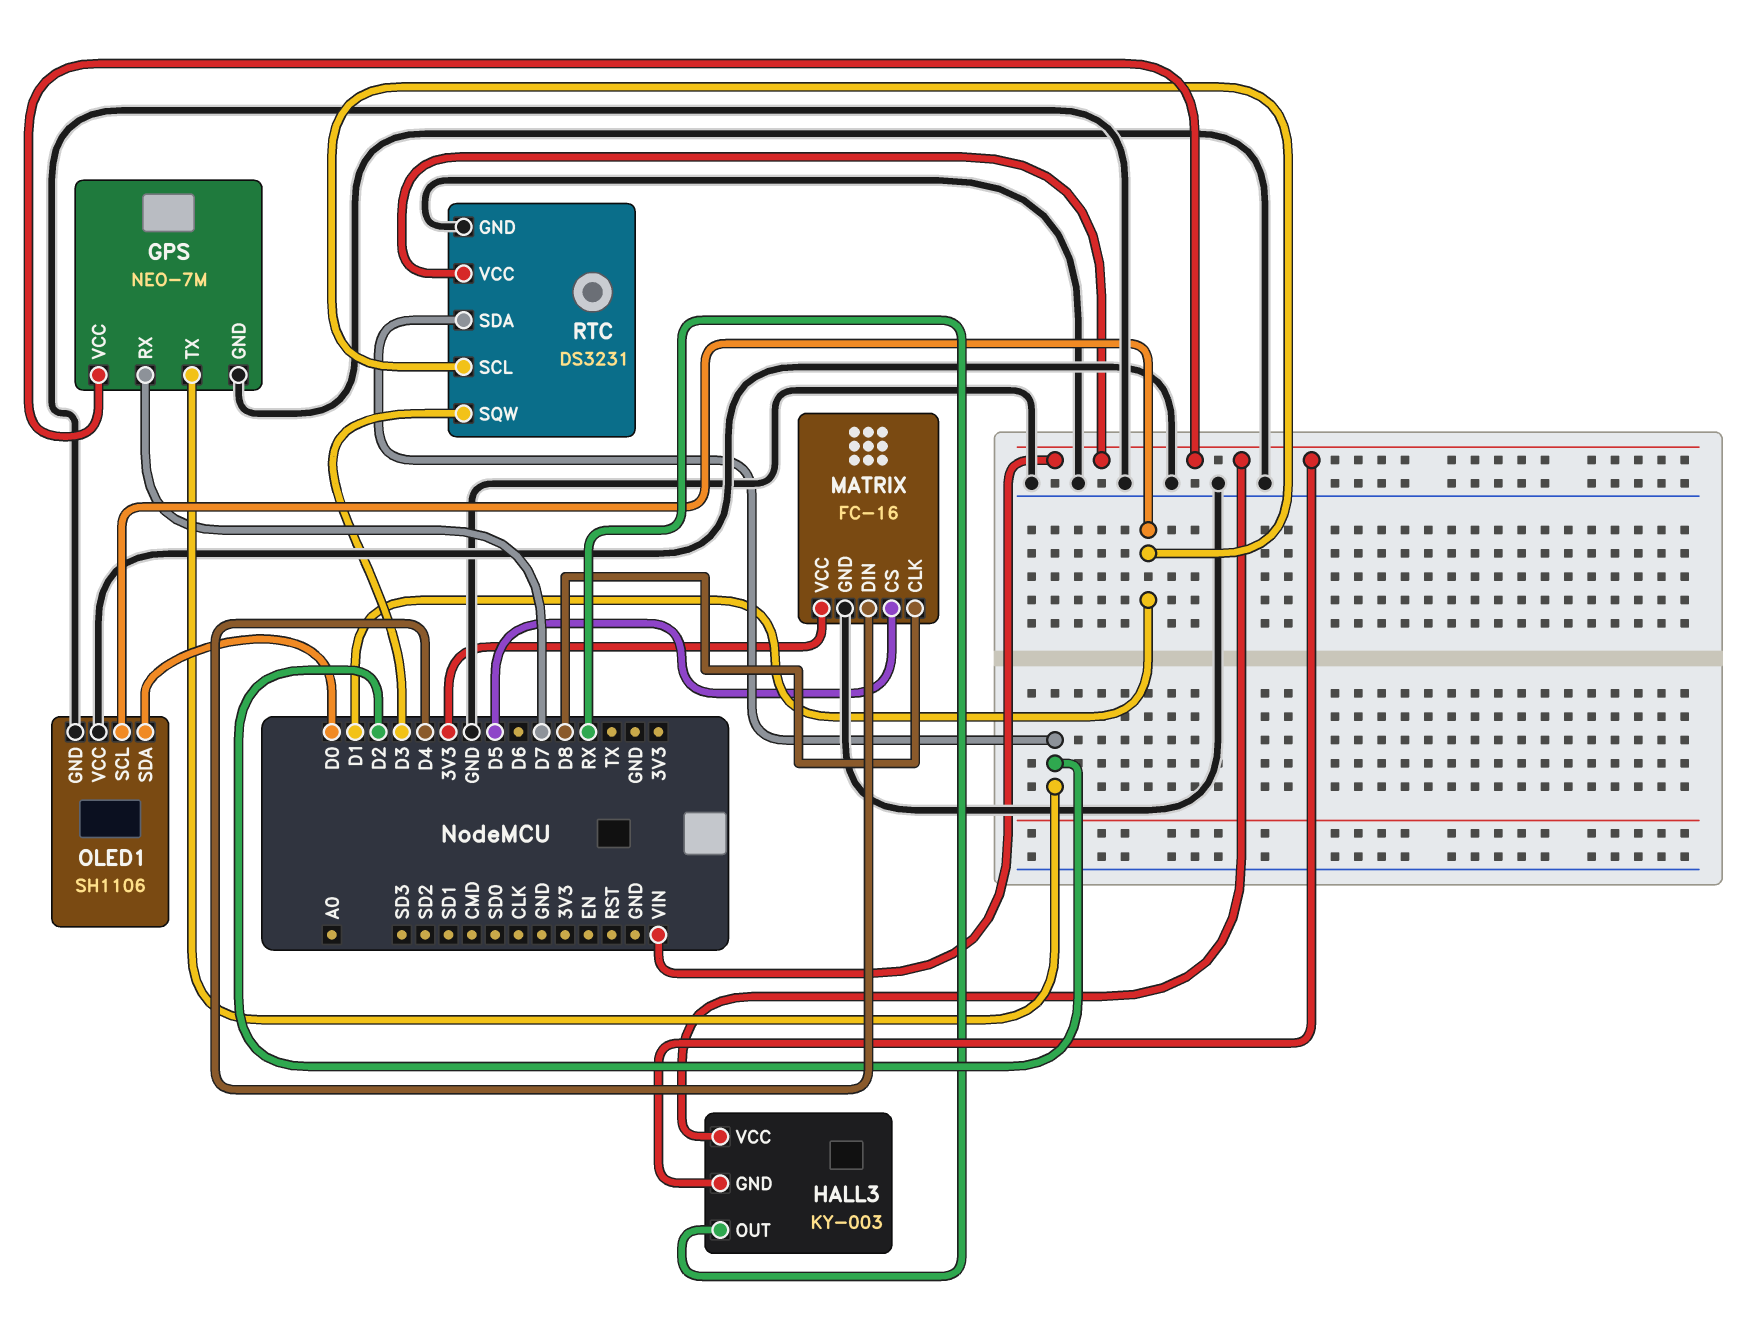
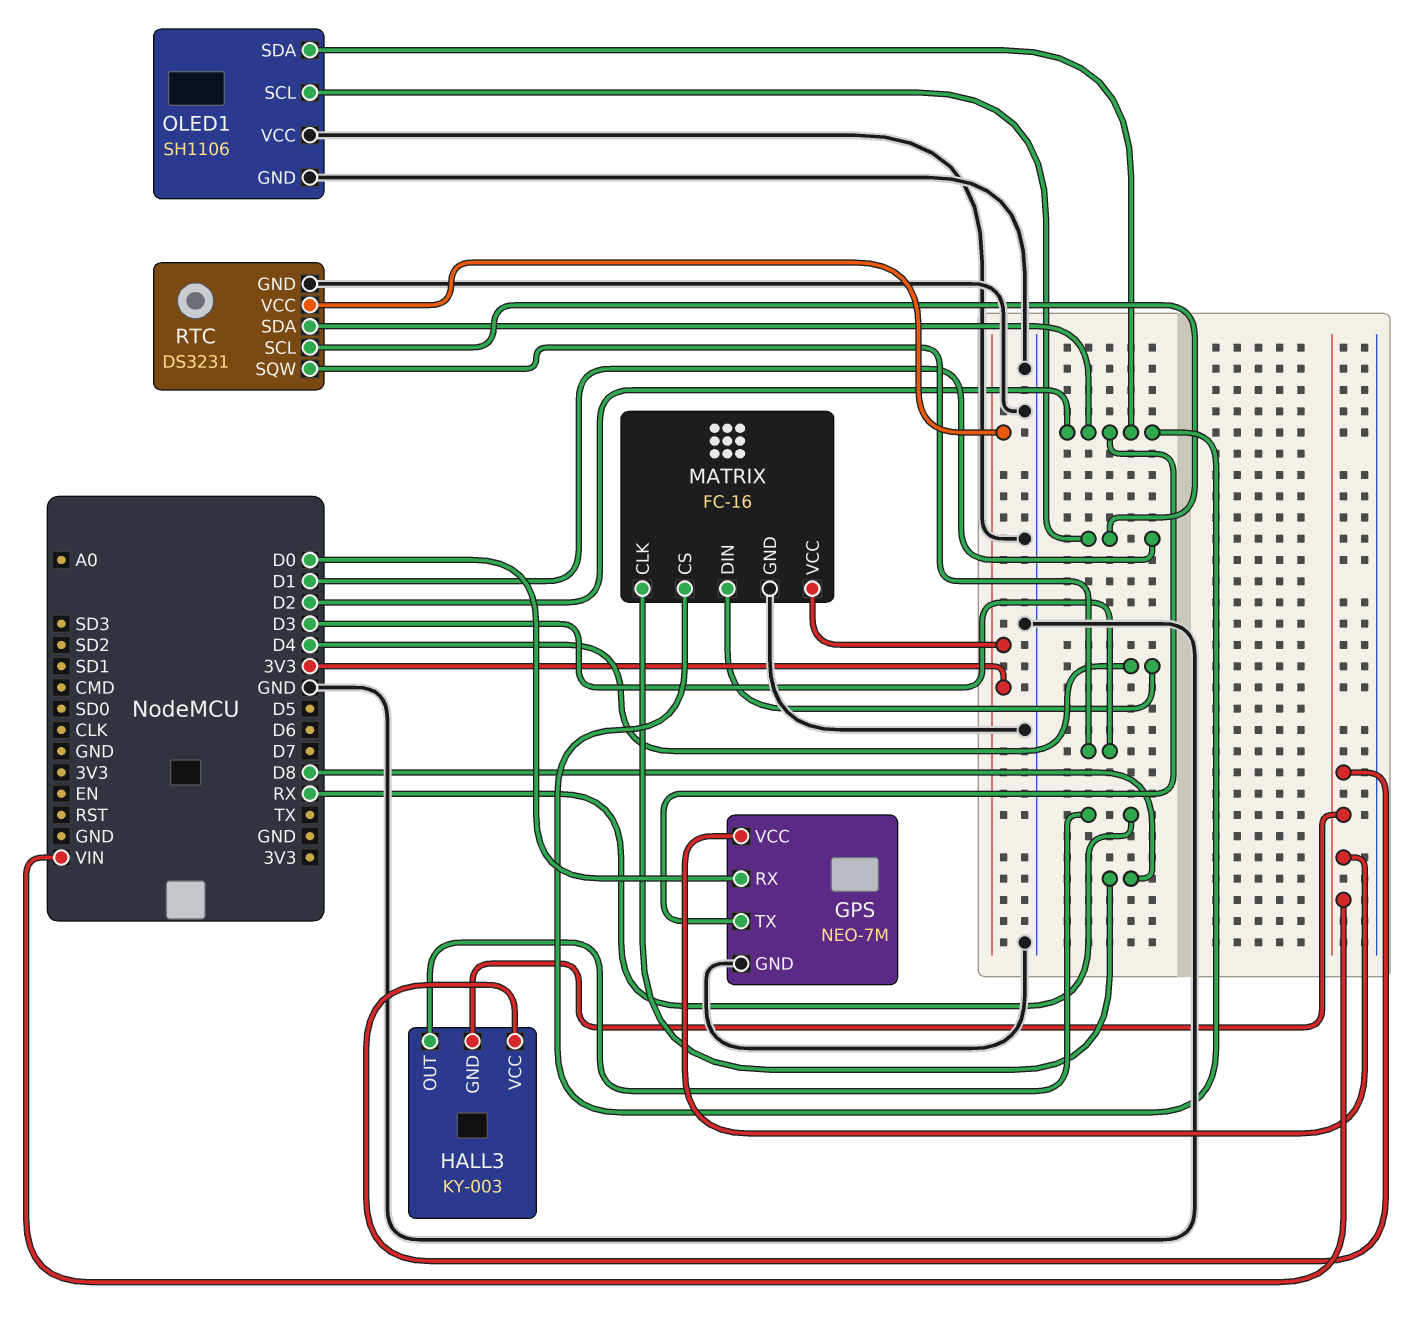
GPS pin RX: D7 -> D0
MATRIX pin CS: D5 -> D2
OLED1 pin SDA: D0 -> D2
RTC pin VCC: VIN -> 3V3

